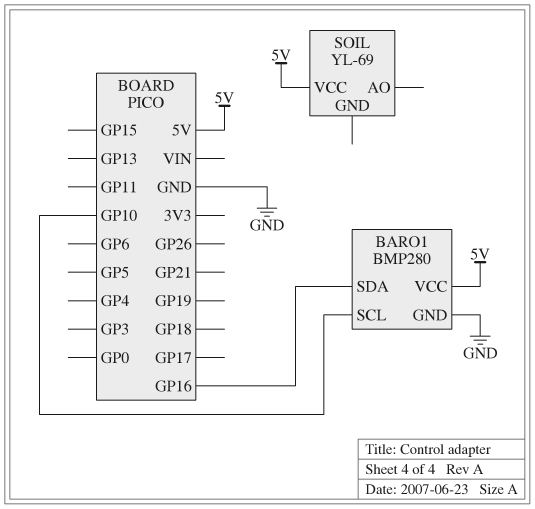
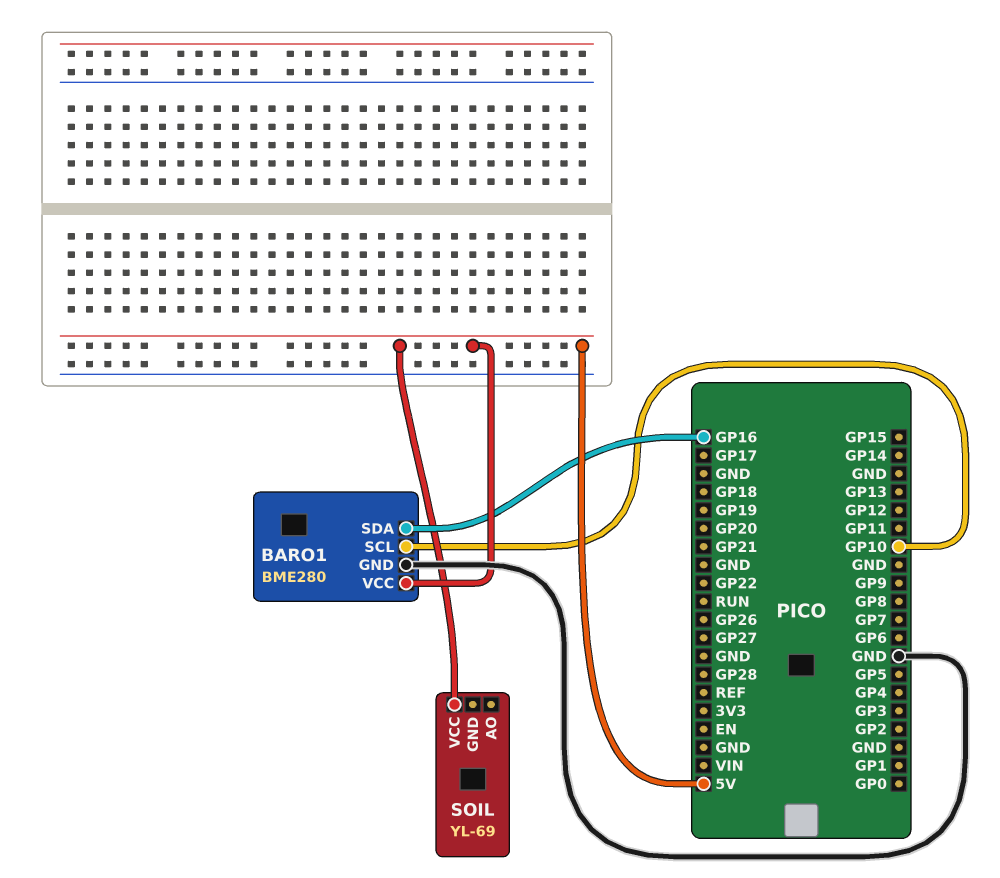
BARO1: BMP280 -> BME280

